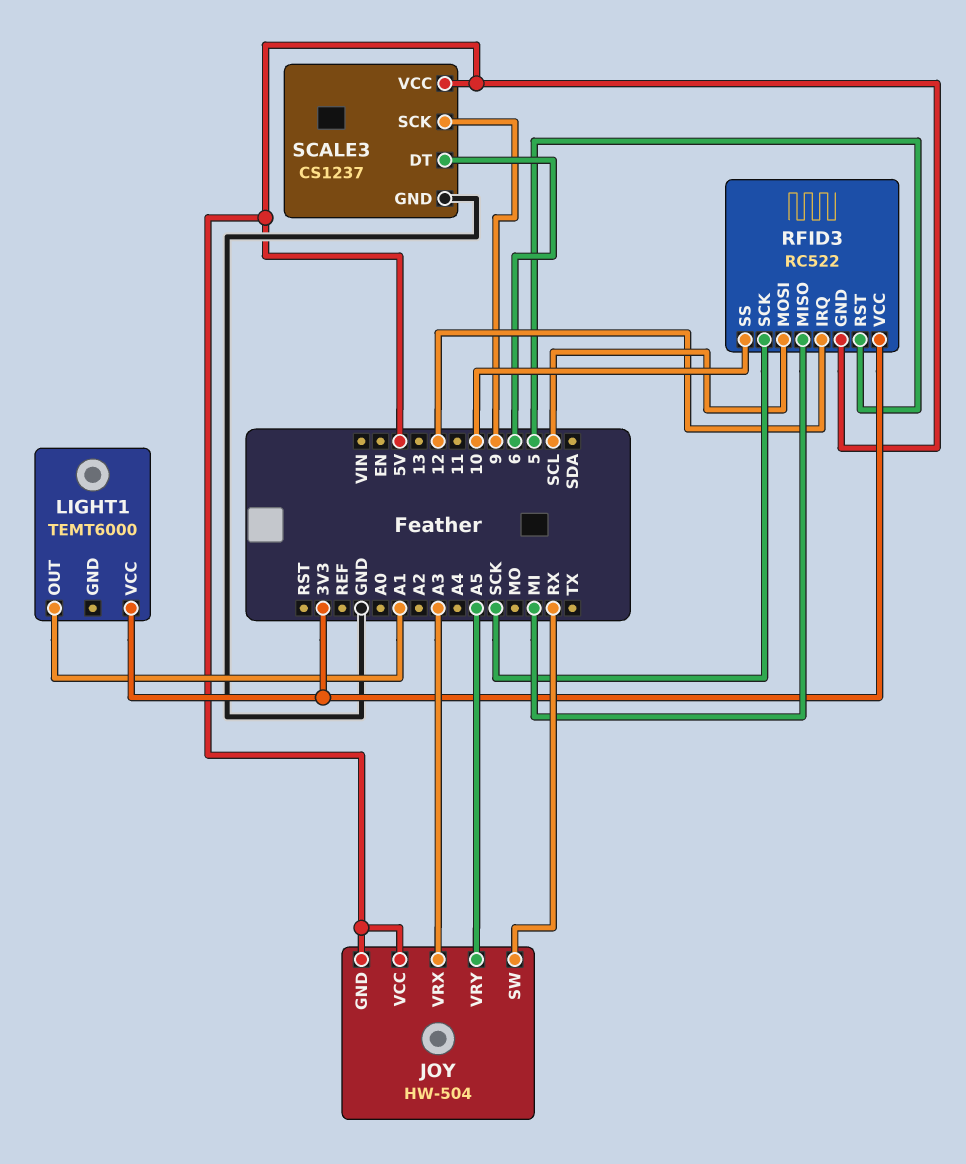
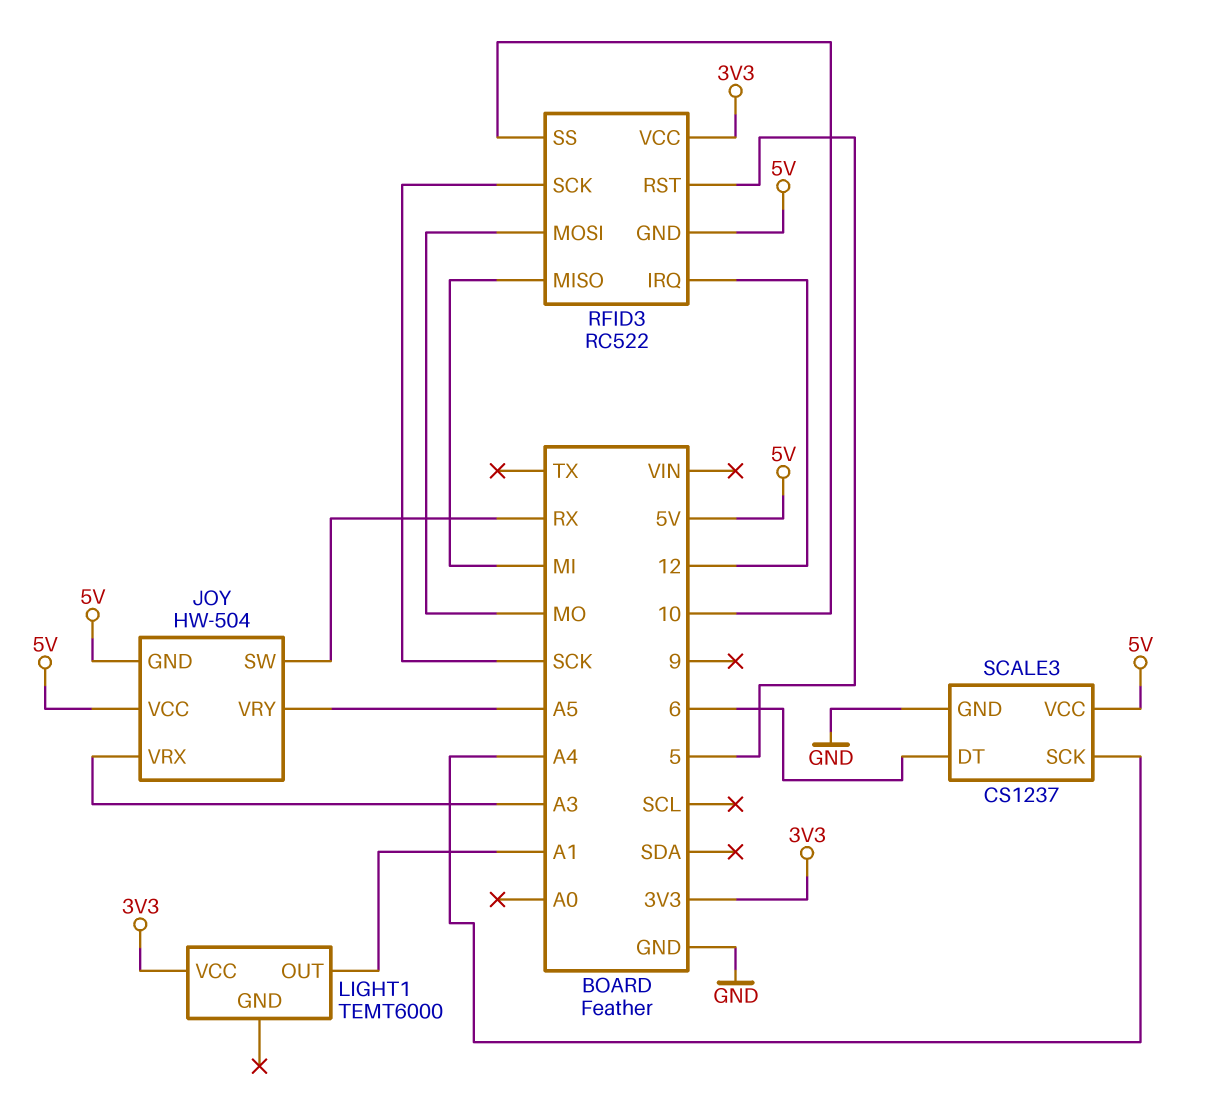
RFID3 pin MOSI: SCL -> MO
SCALE3 pin SCK: 9 -> A4

